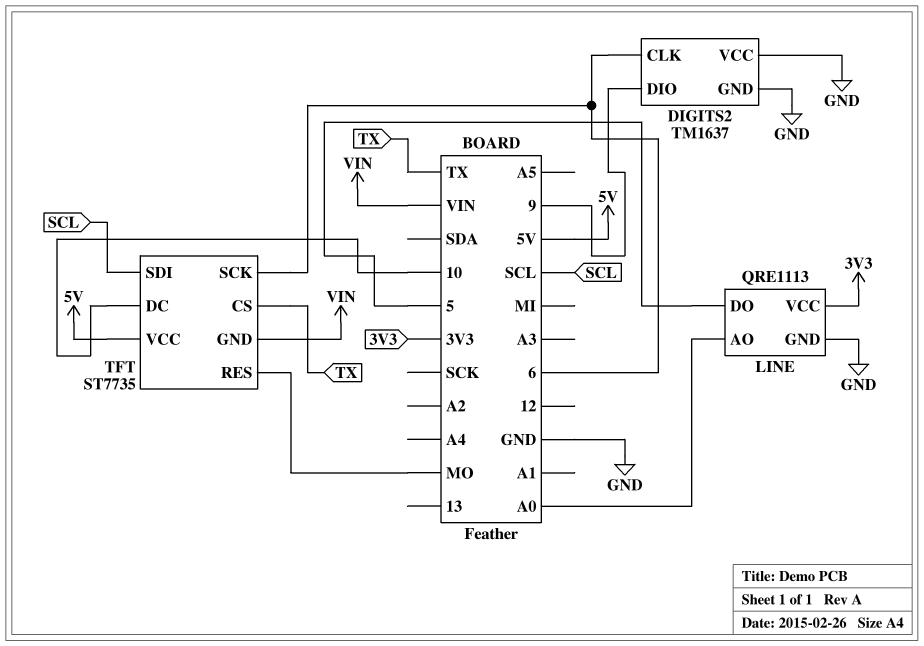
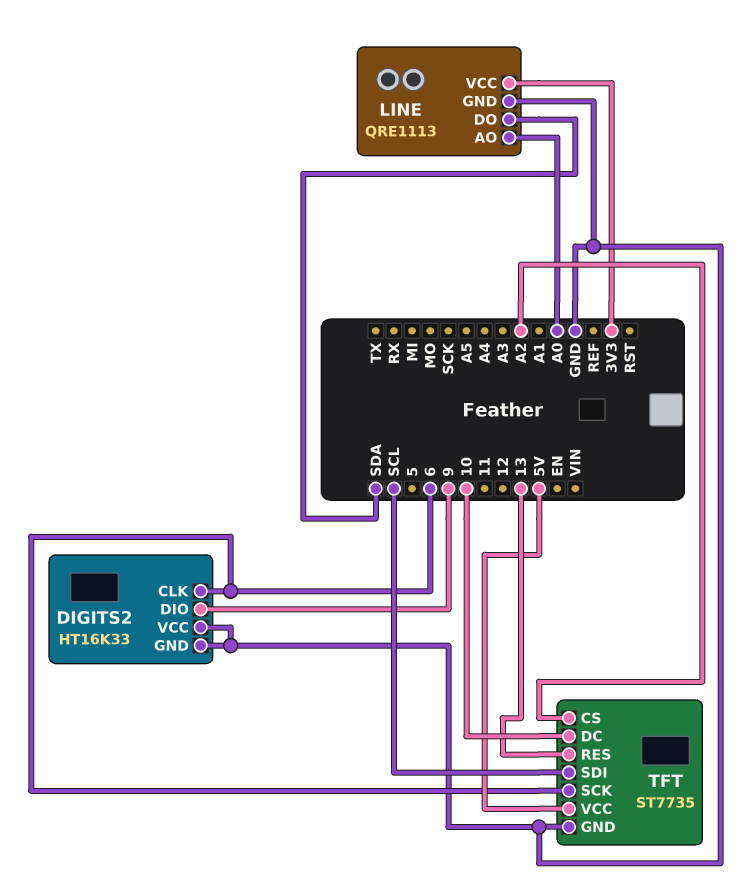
DIGITS2: TM1637 -> HT16K33
LINE pin DO: 5 -> SDA
TFT pin CS: TX -> A2
TFT pin GND: VIN -> GND
TFT pin RES: MO -> 13

